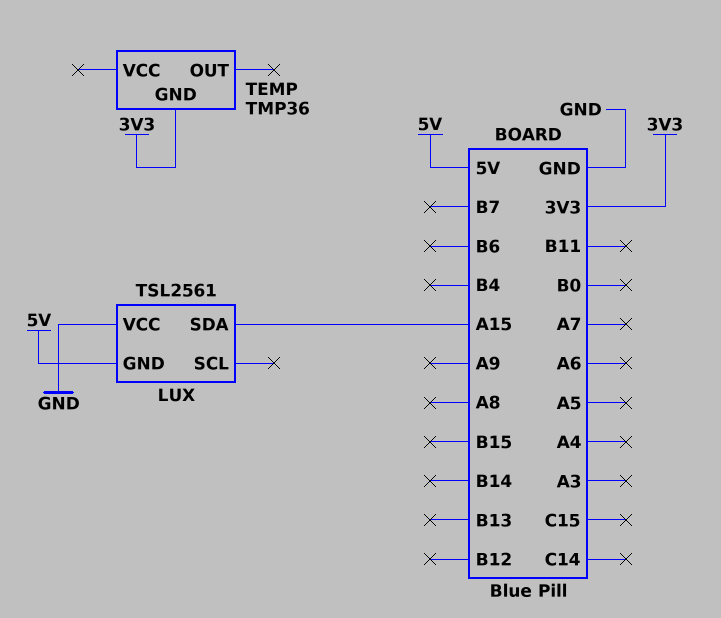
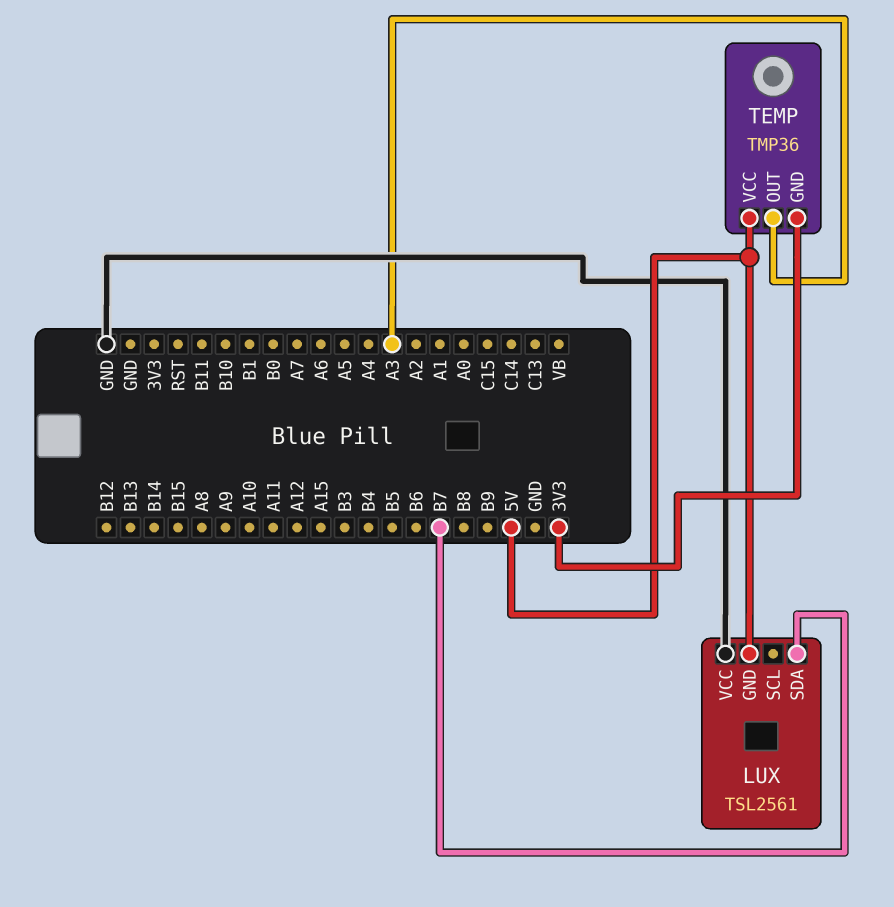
LUX pin SDA: A15 -> B7
TEMP pin OUT: none -> A3
TEMP pin VCC: none -> 5V

